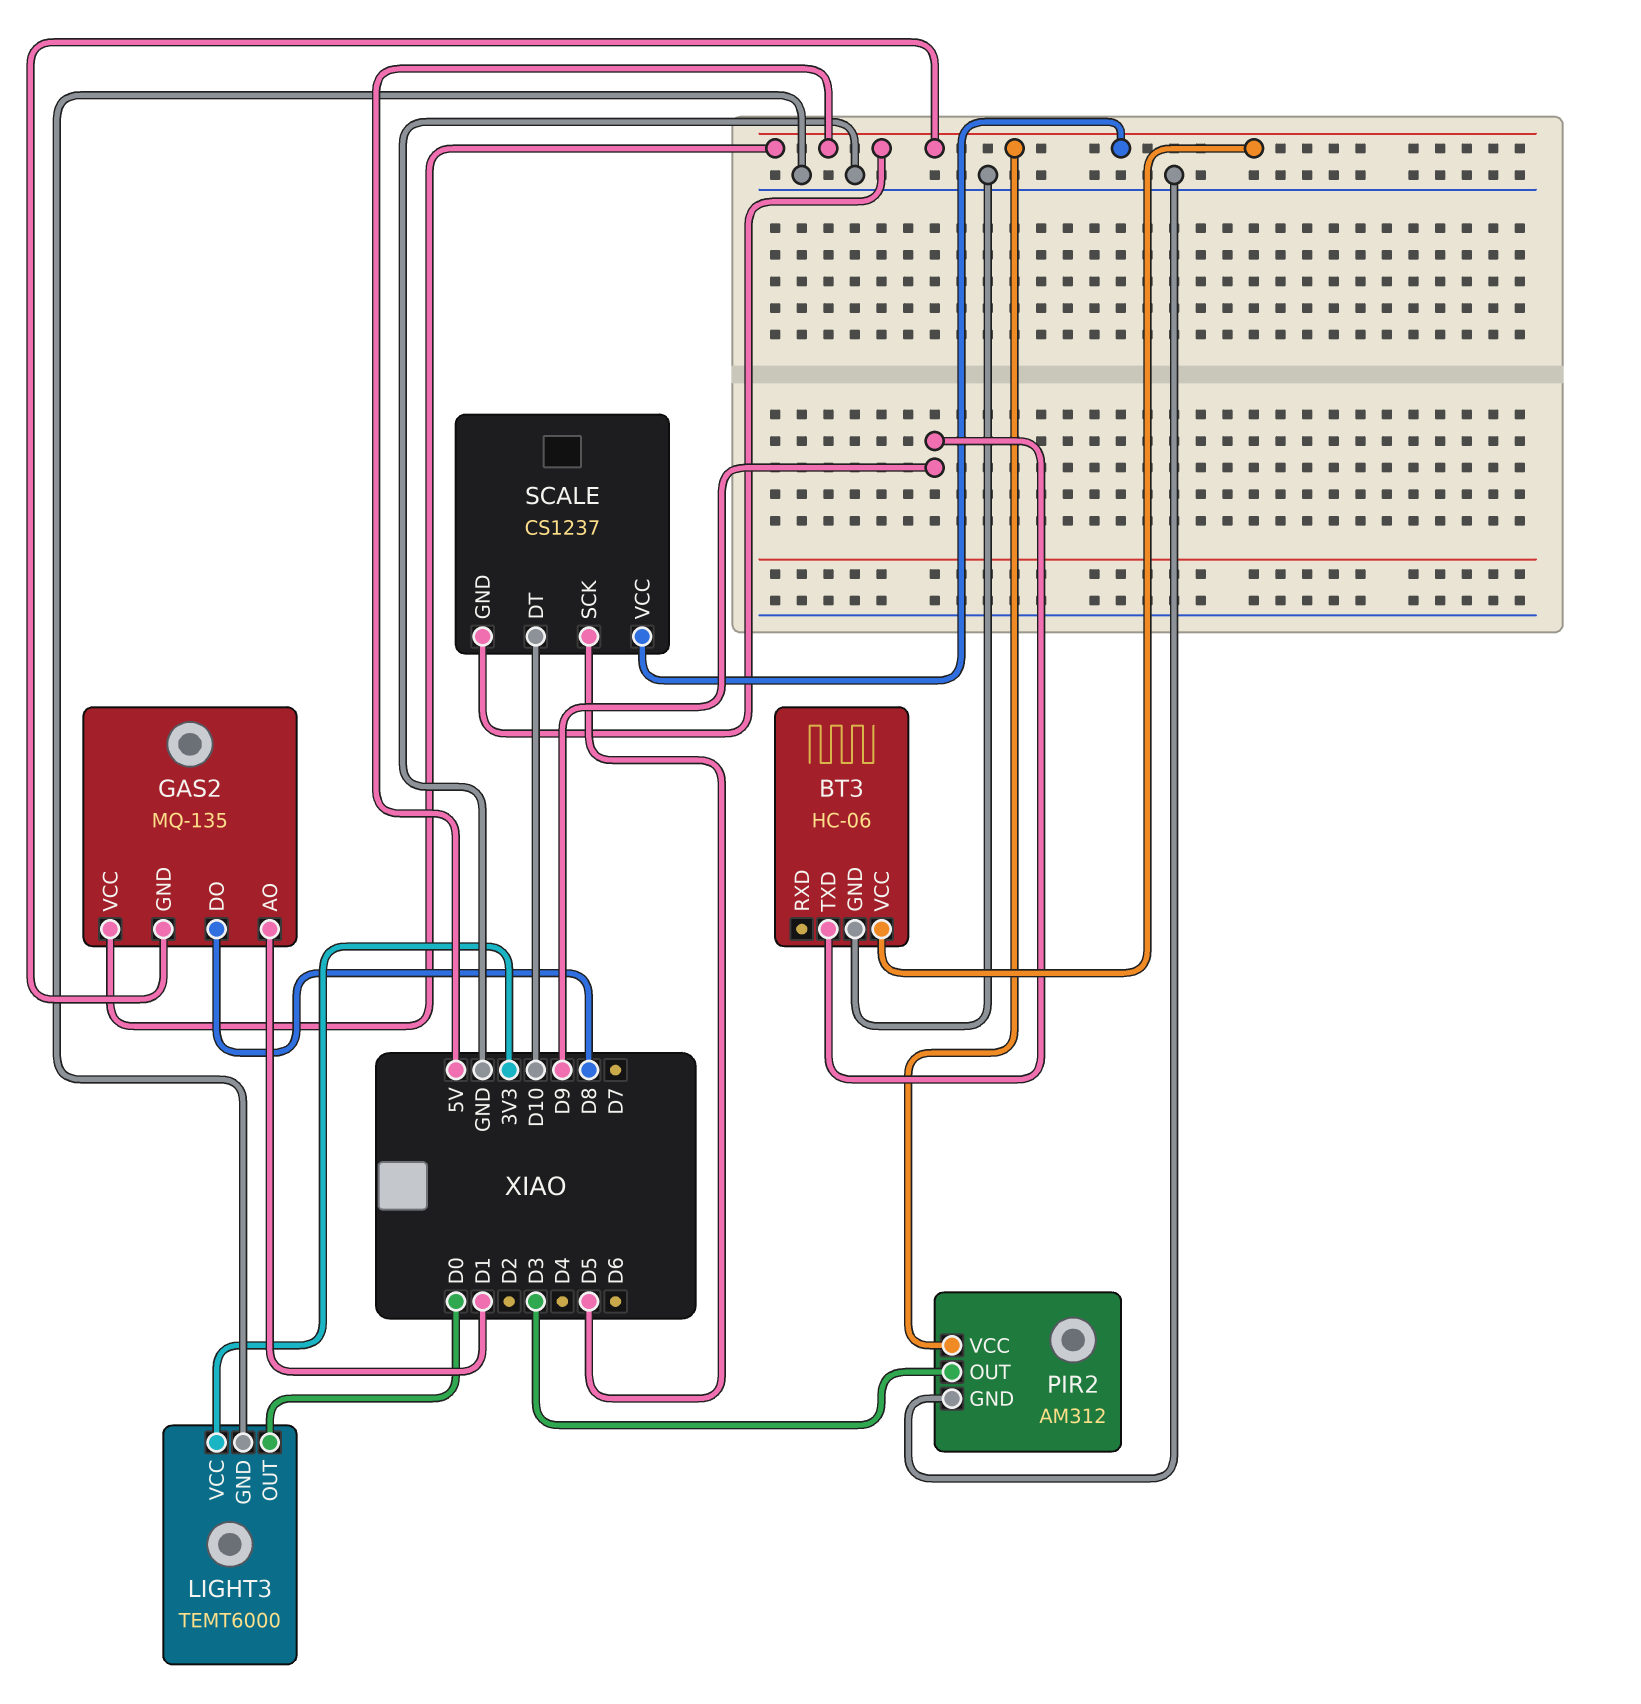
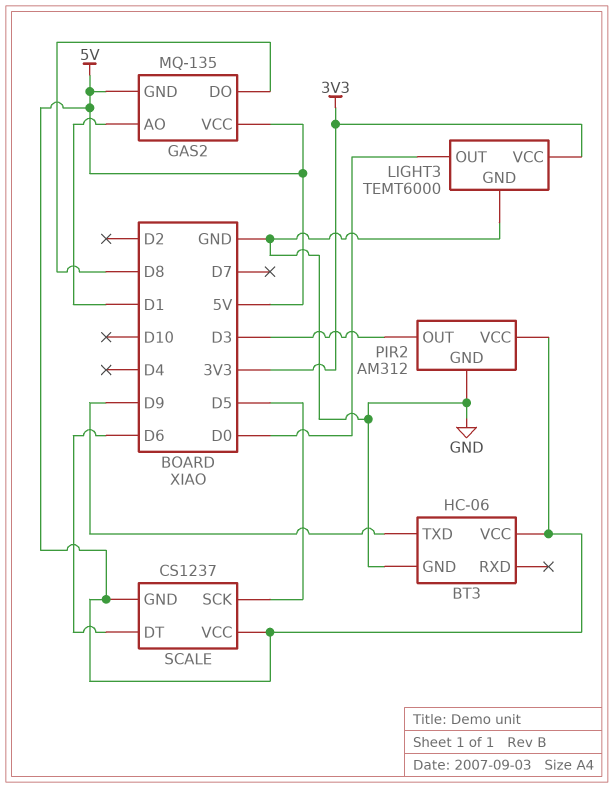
SCALE pin DT: D10 -> D6

